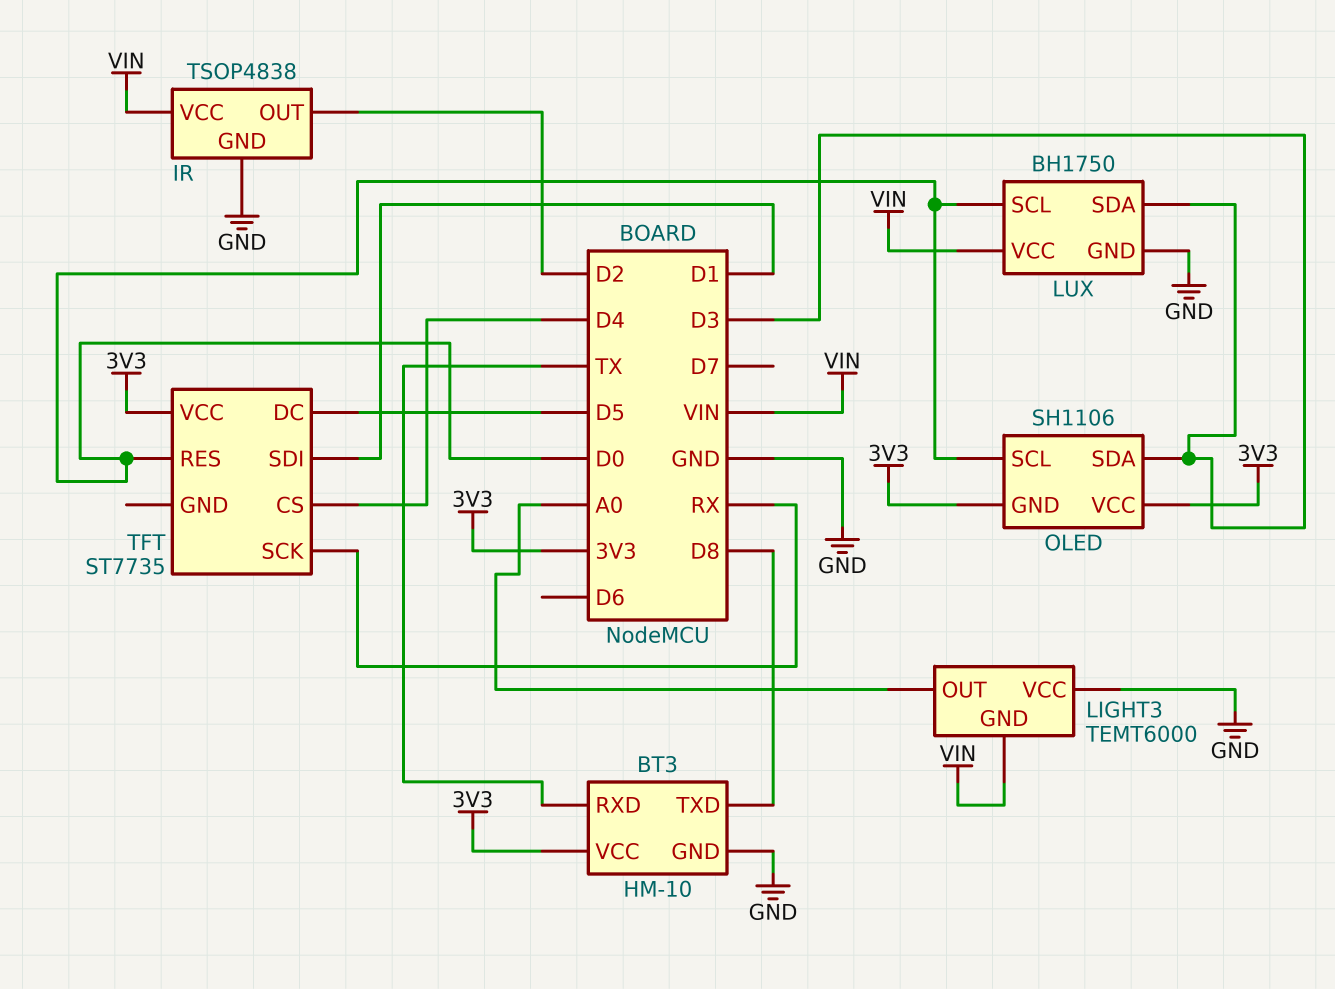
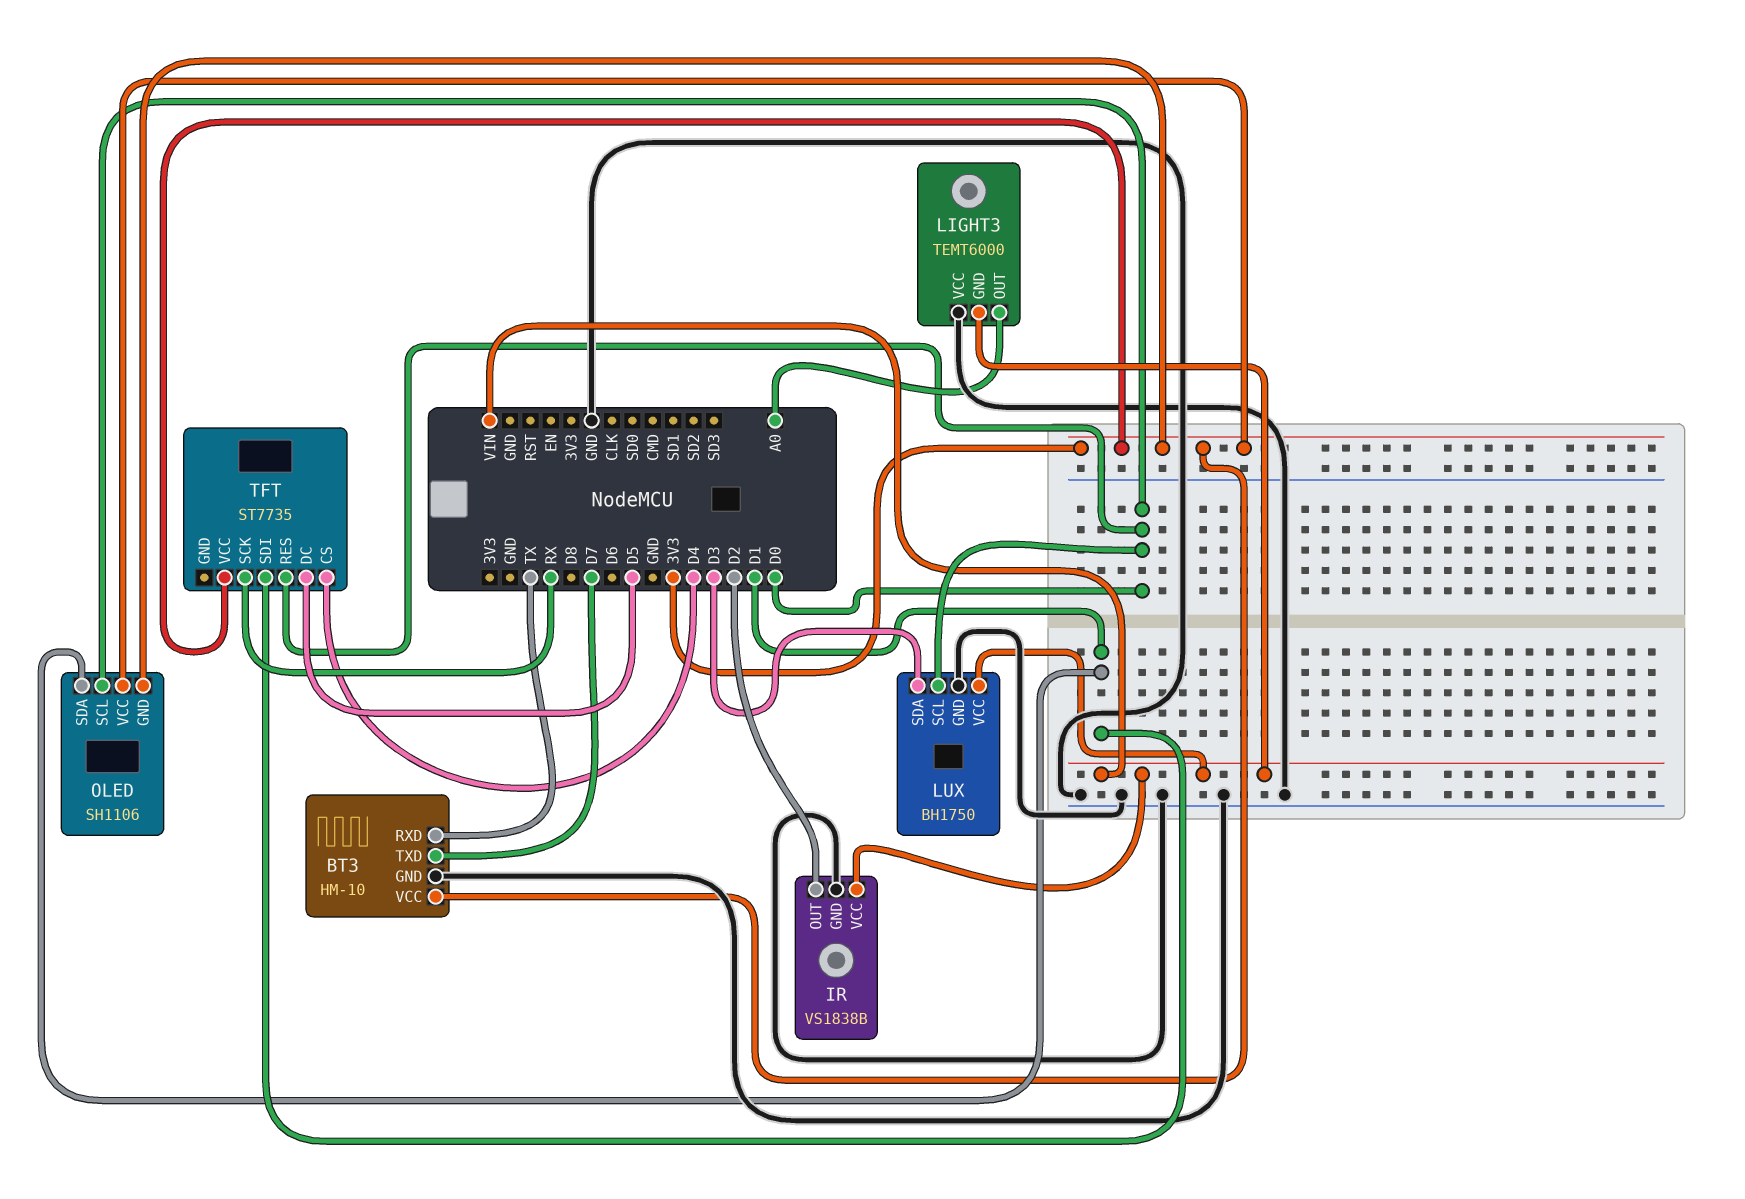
BT3 pin TXD: D8 -> D7
IR: TSOP4838 -> VS1838B
OLED pin SDA: D3 -> D1

